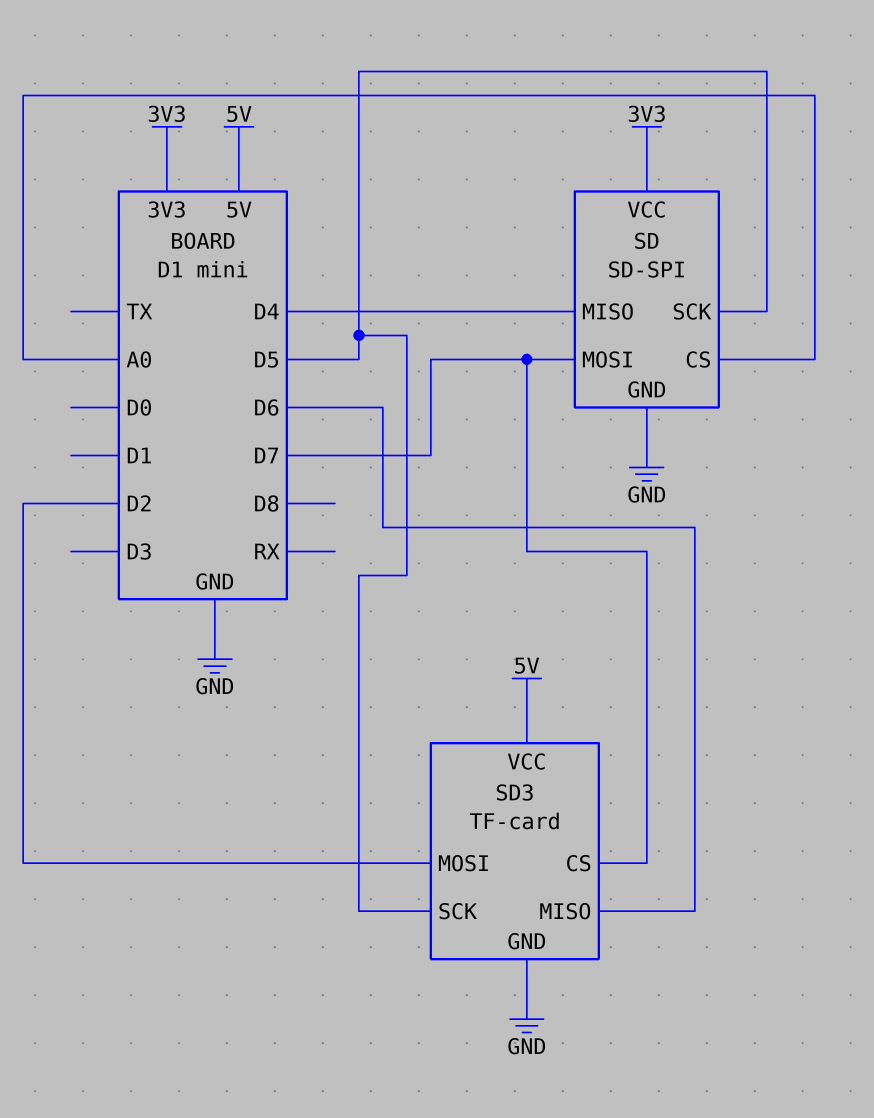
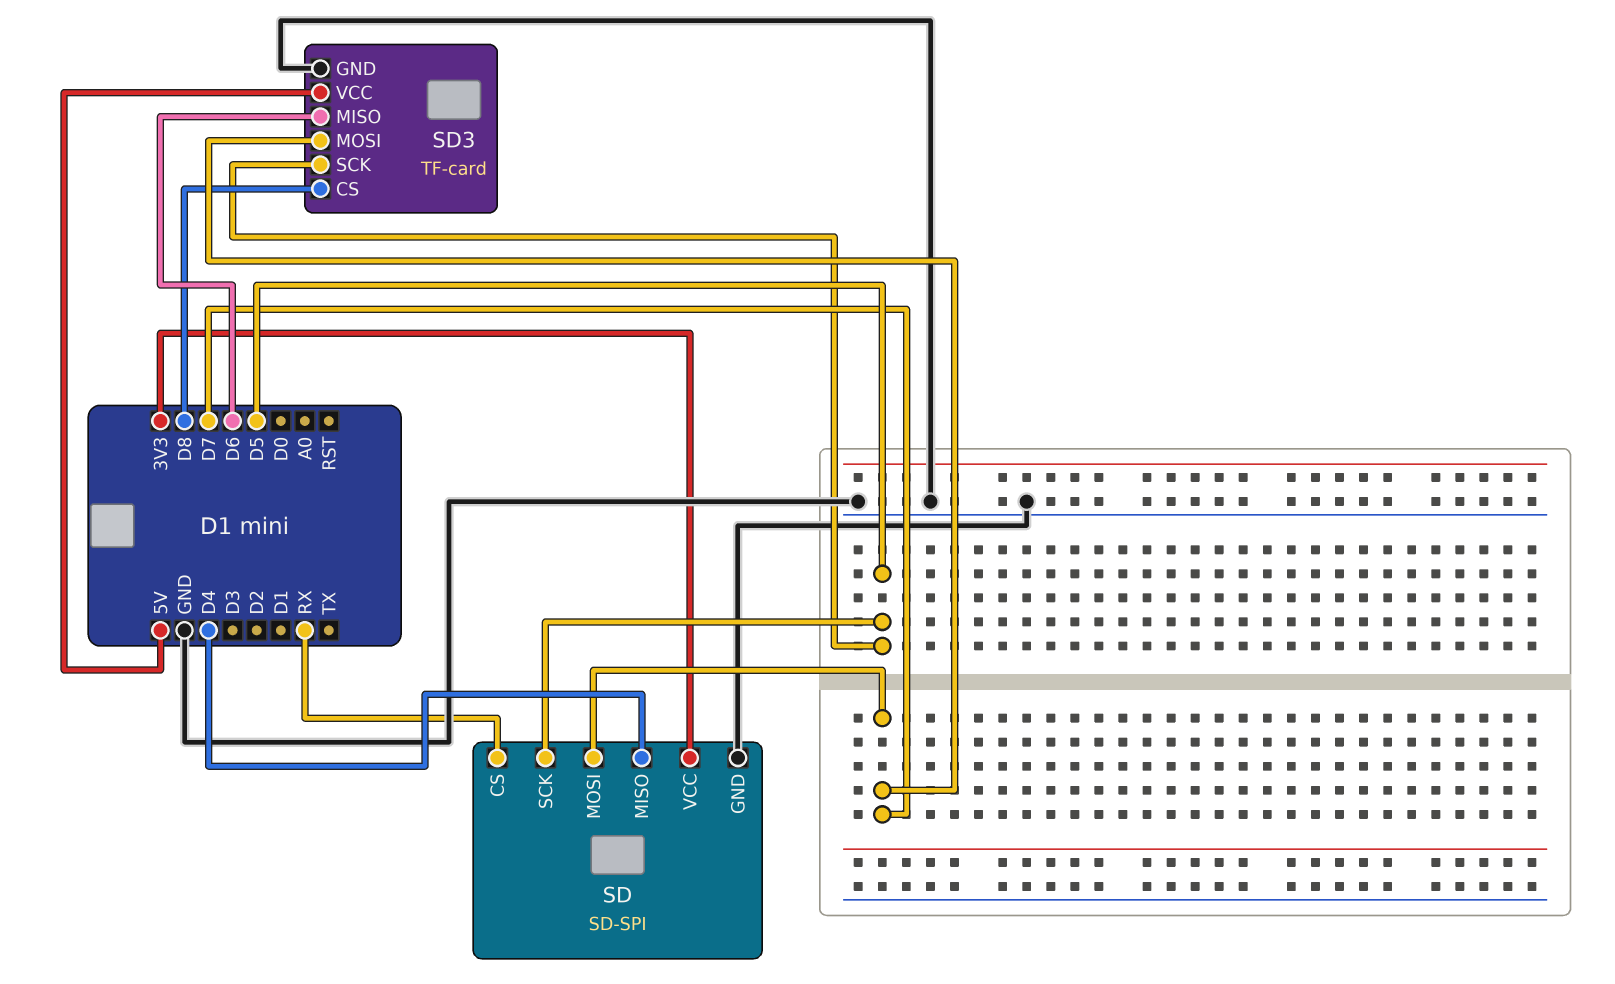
SD pin CS: A0 -> RX
SD3 pin CS: D7 -> D8
SD3 pin MOSI: D2 -> D7

